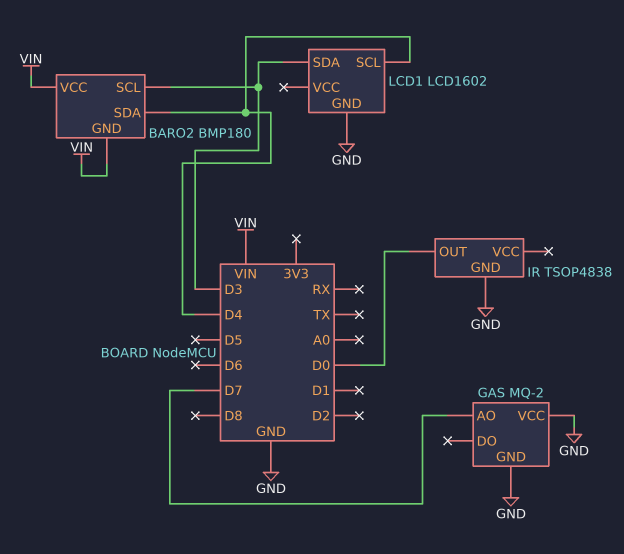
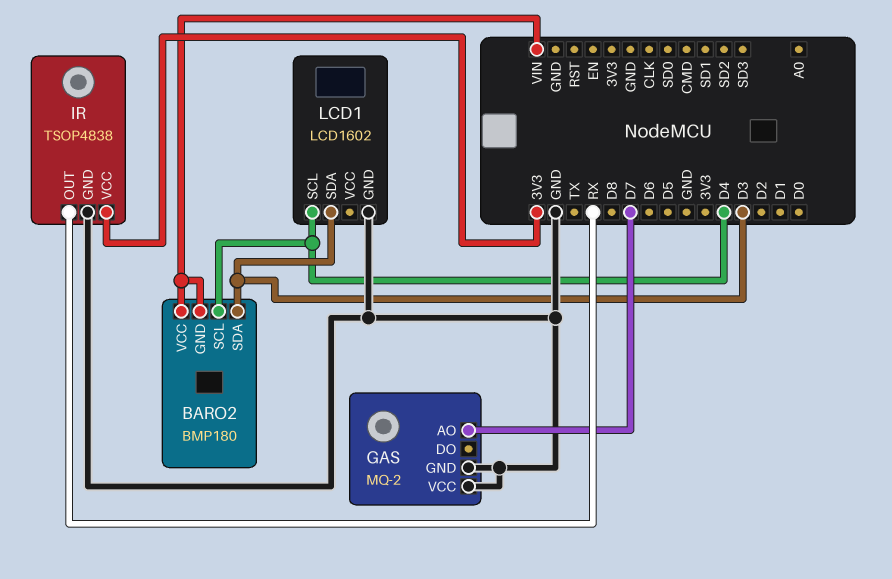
BARO2 pin SCL: D3 -> D4
BARO2 pin SDA: D4 -> D3
IR pin OUT: D0 -> RX
IR pin VCC: none -> 3V3

